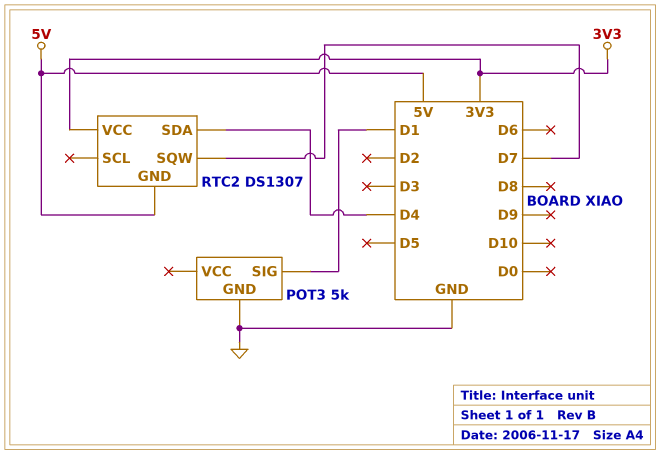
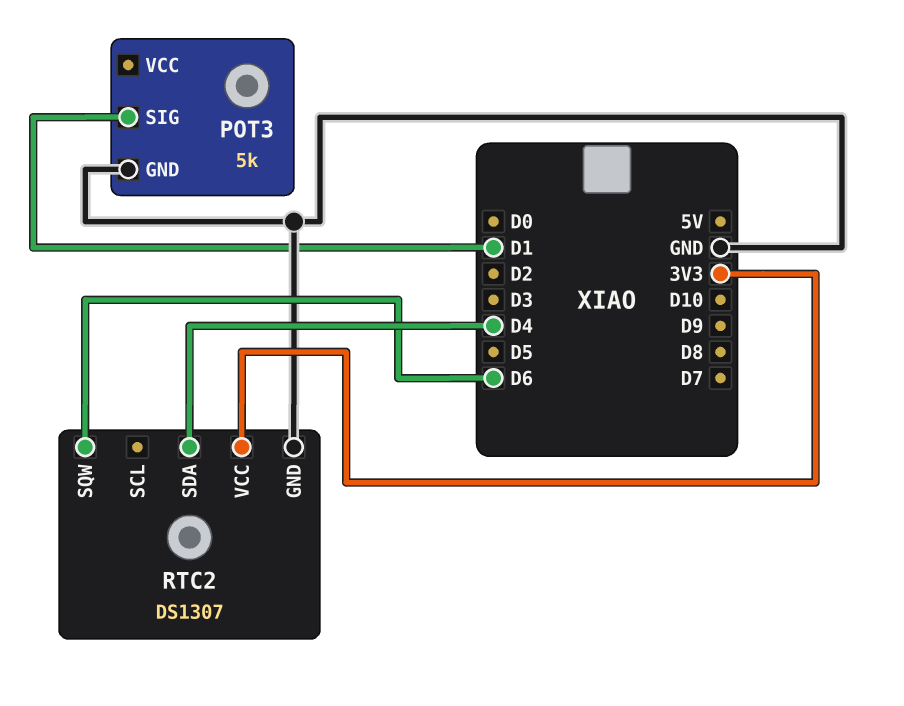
RTC2 pin GND: 5V -> GND
RTC2 pin SQW: D7 -> D6

